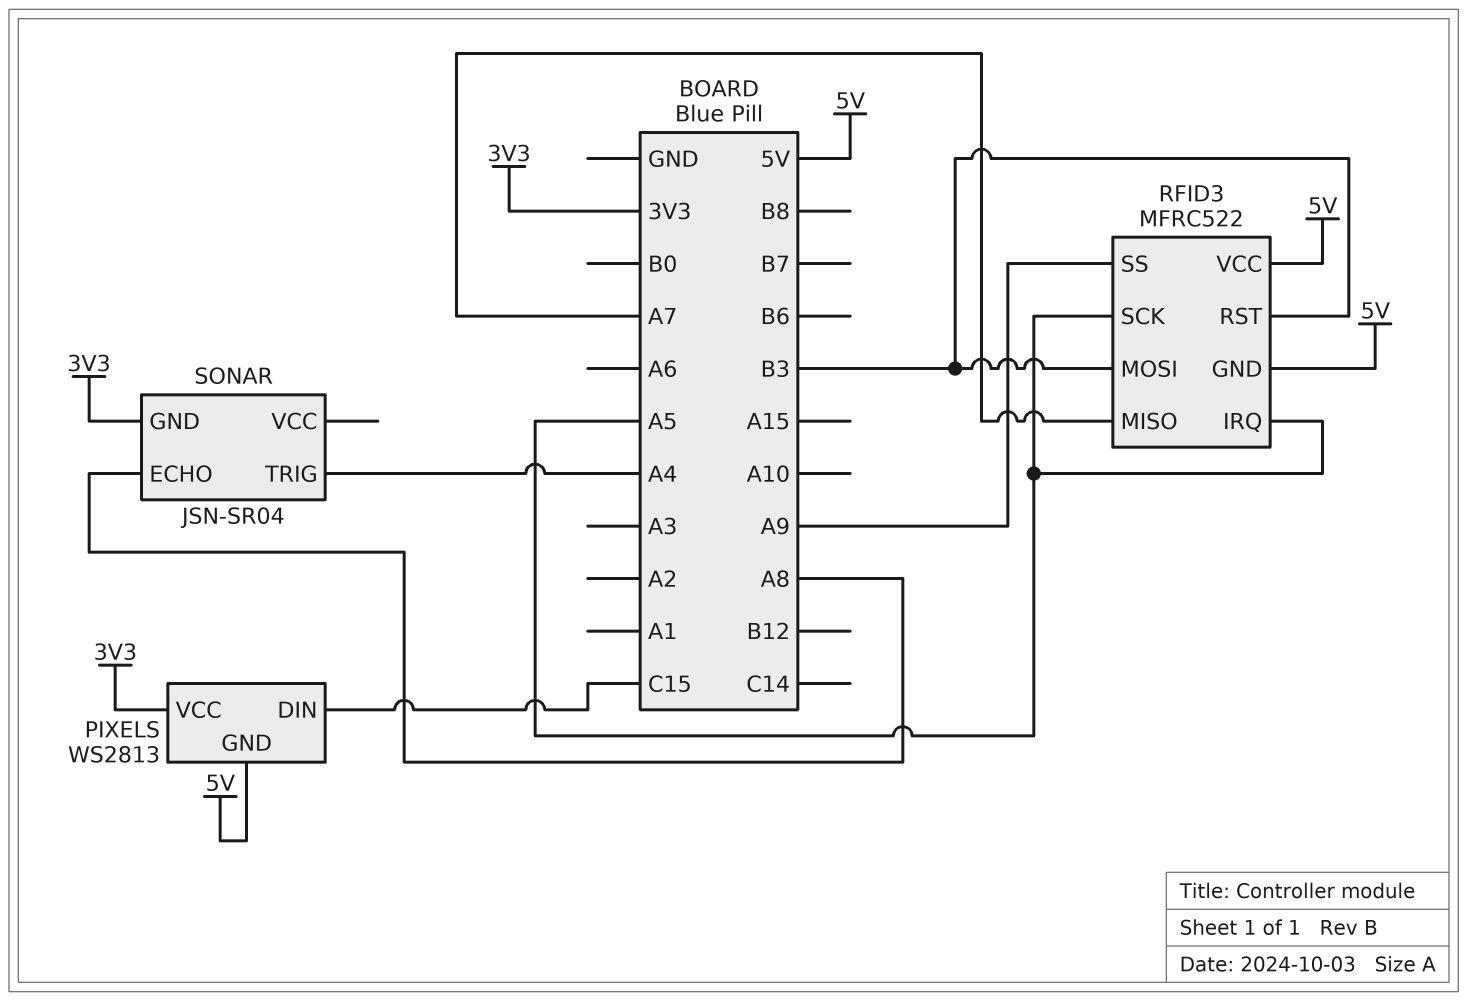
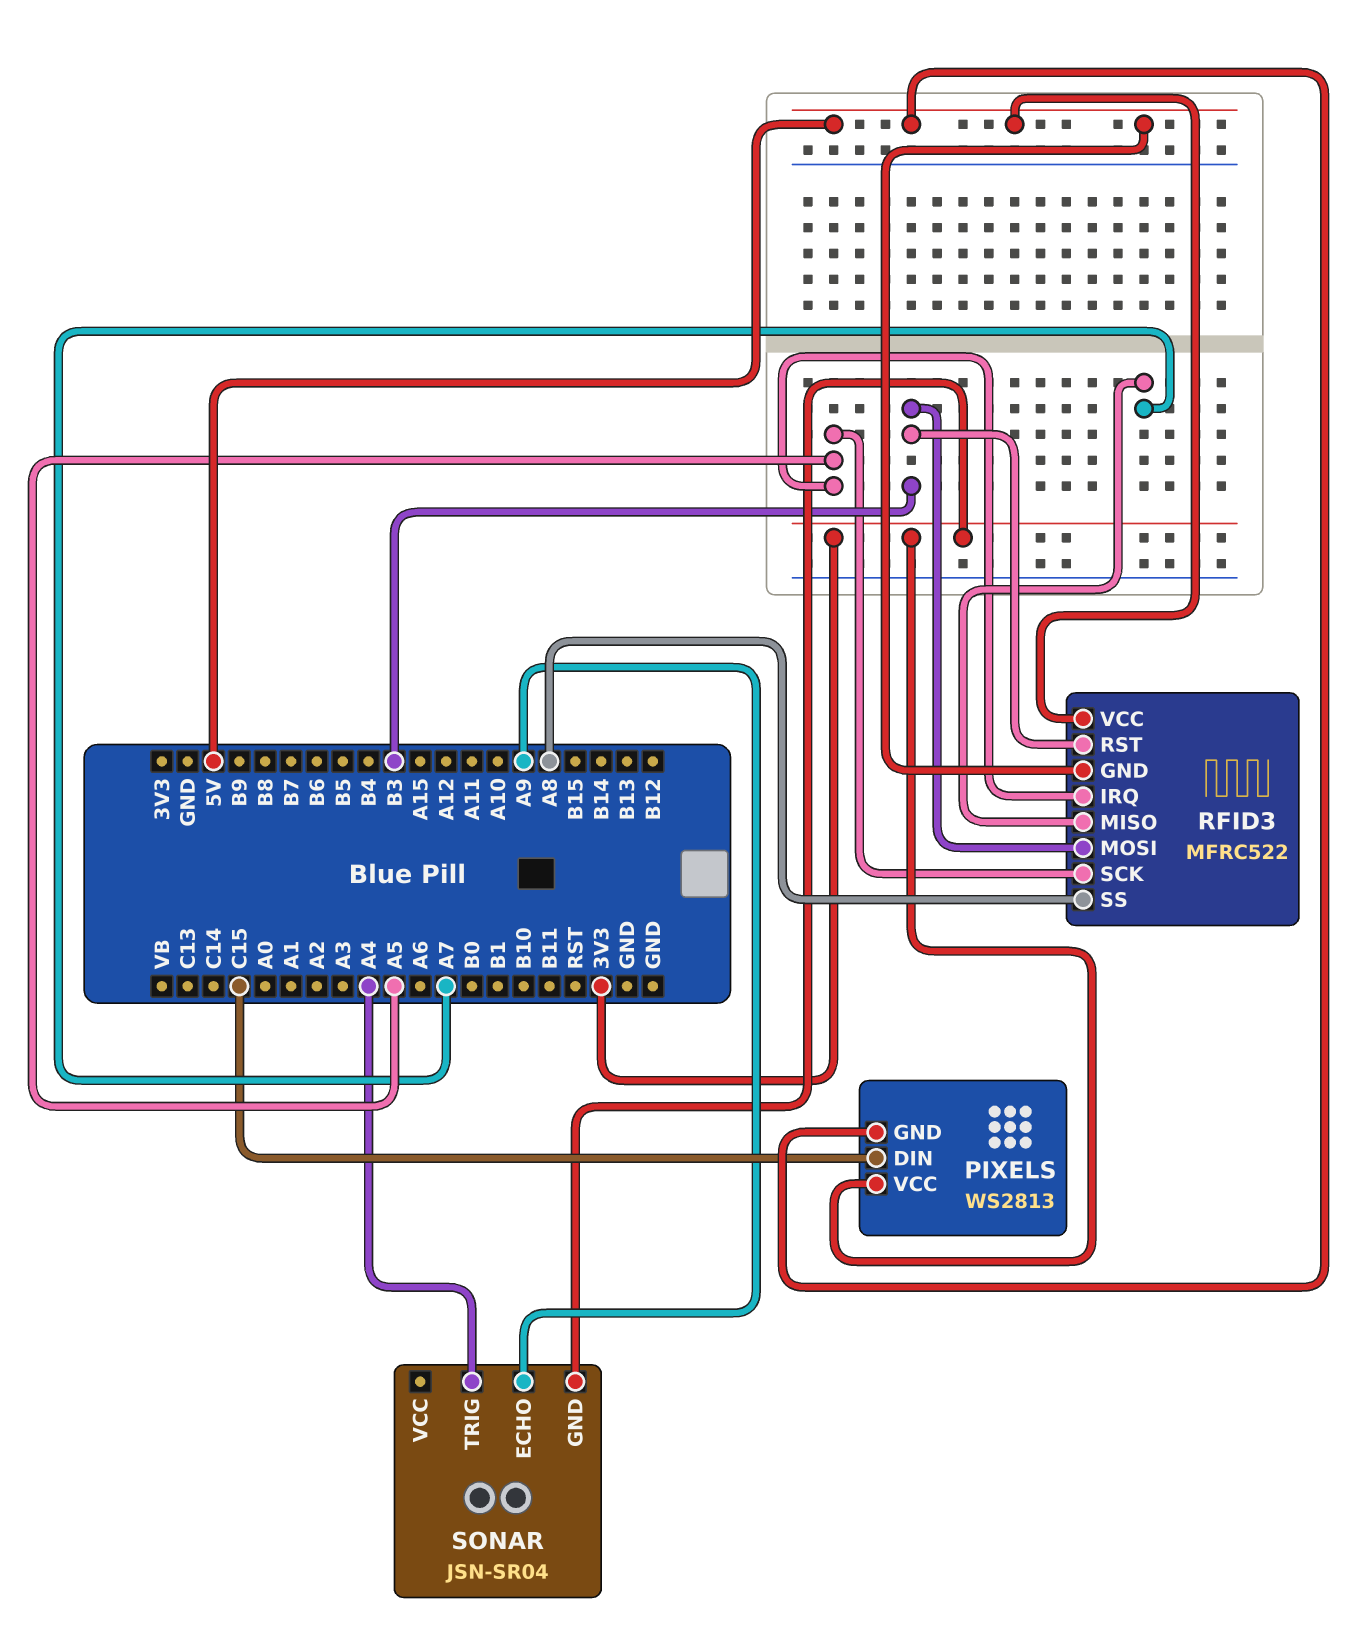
RFID3 pin SS: A9 -> A8
SONAR pin ECHO: A8 -> A9

